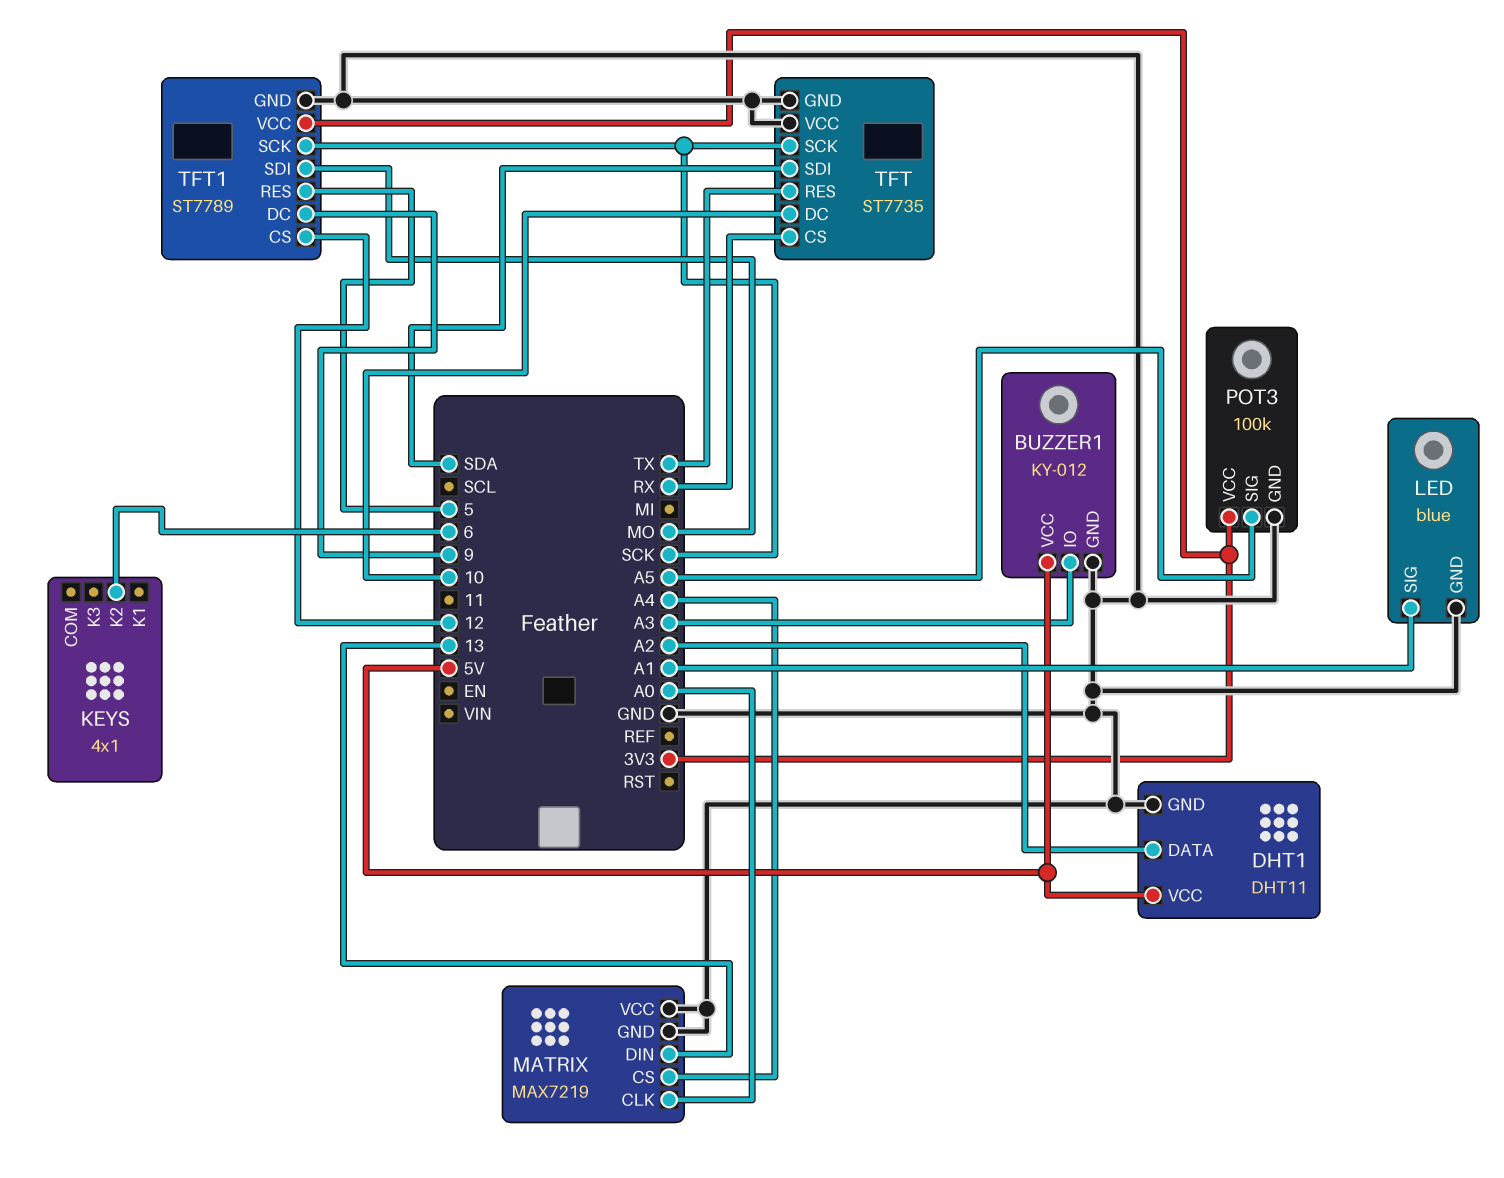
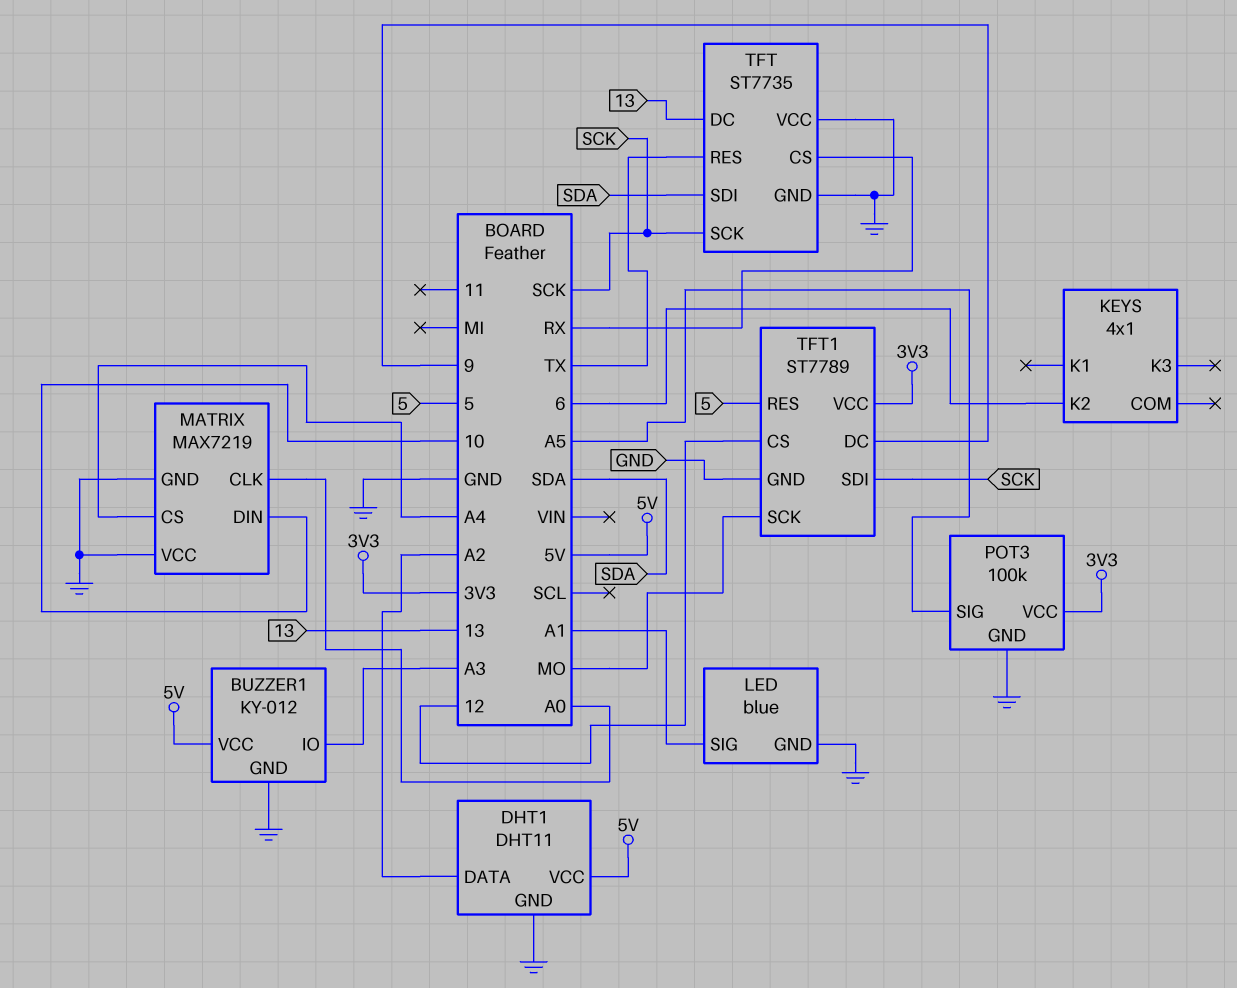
MATRIX pin DIN: 13 -> 10
TFT pin DC: 10 -> 13
TFT1 pin SCK: SCK -> MO
TFT1 pin SDI: MO -> SCK

